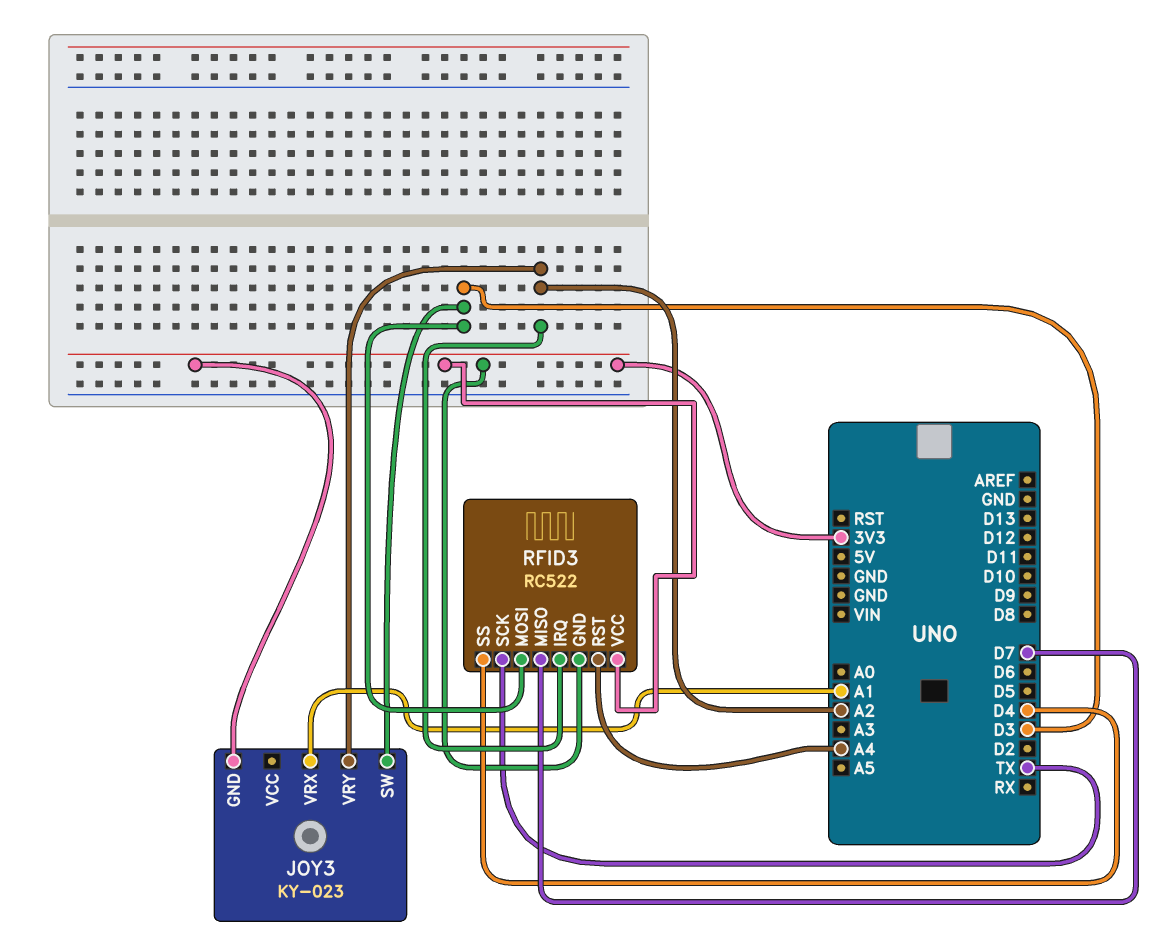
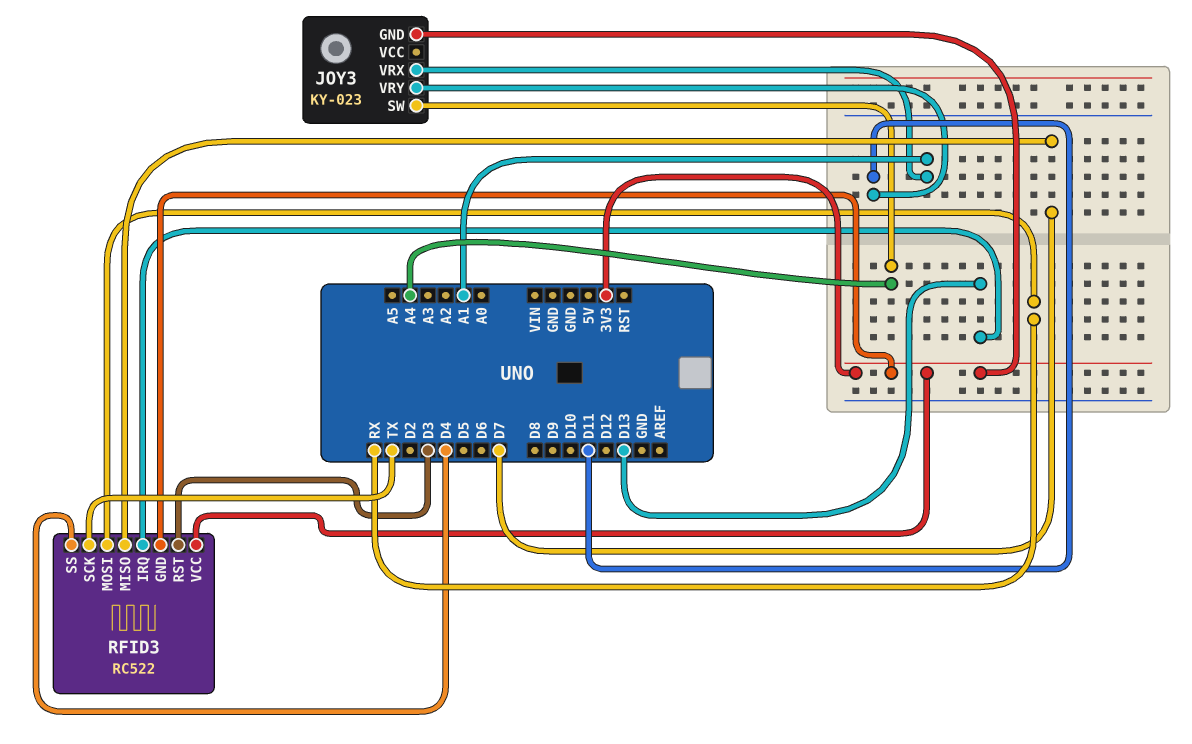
JOY3 pin SW: D3 -> A4
JOY3 pin VRY: A2 -> D11
RFID3 pin IRQ: A2 -> D13
RFID3 pin MOSI: D3 -> RX
RFID3 pin RST: A4 -> D3

